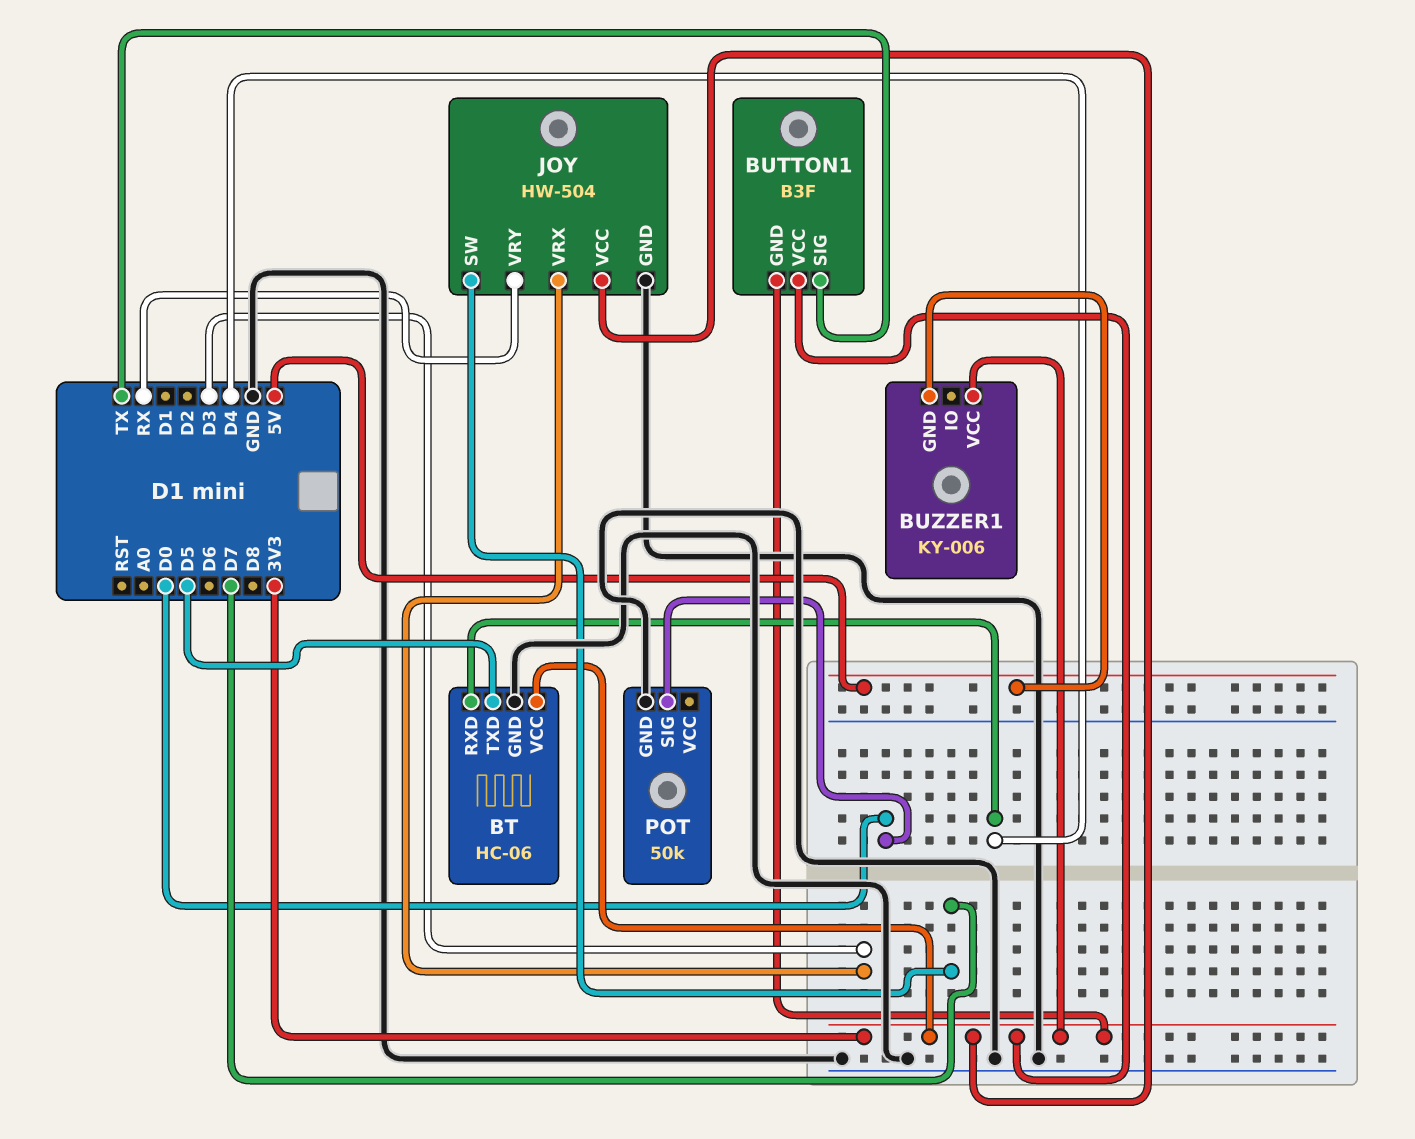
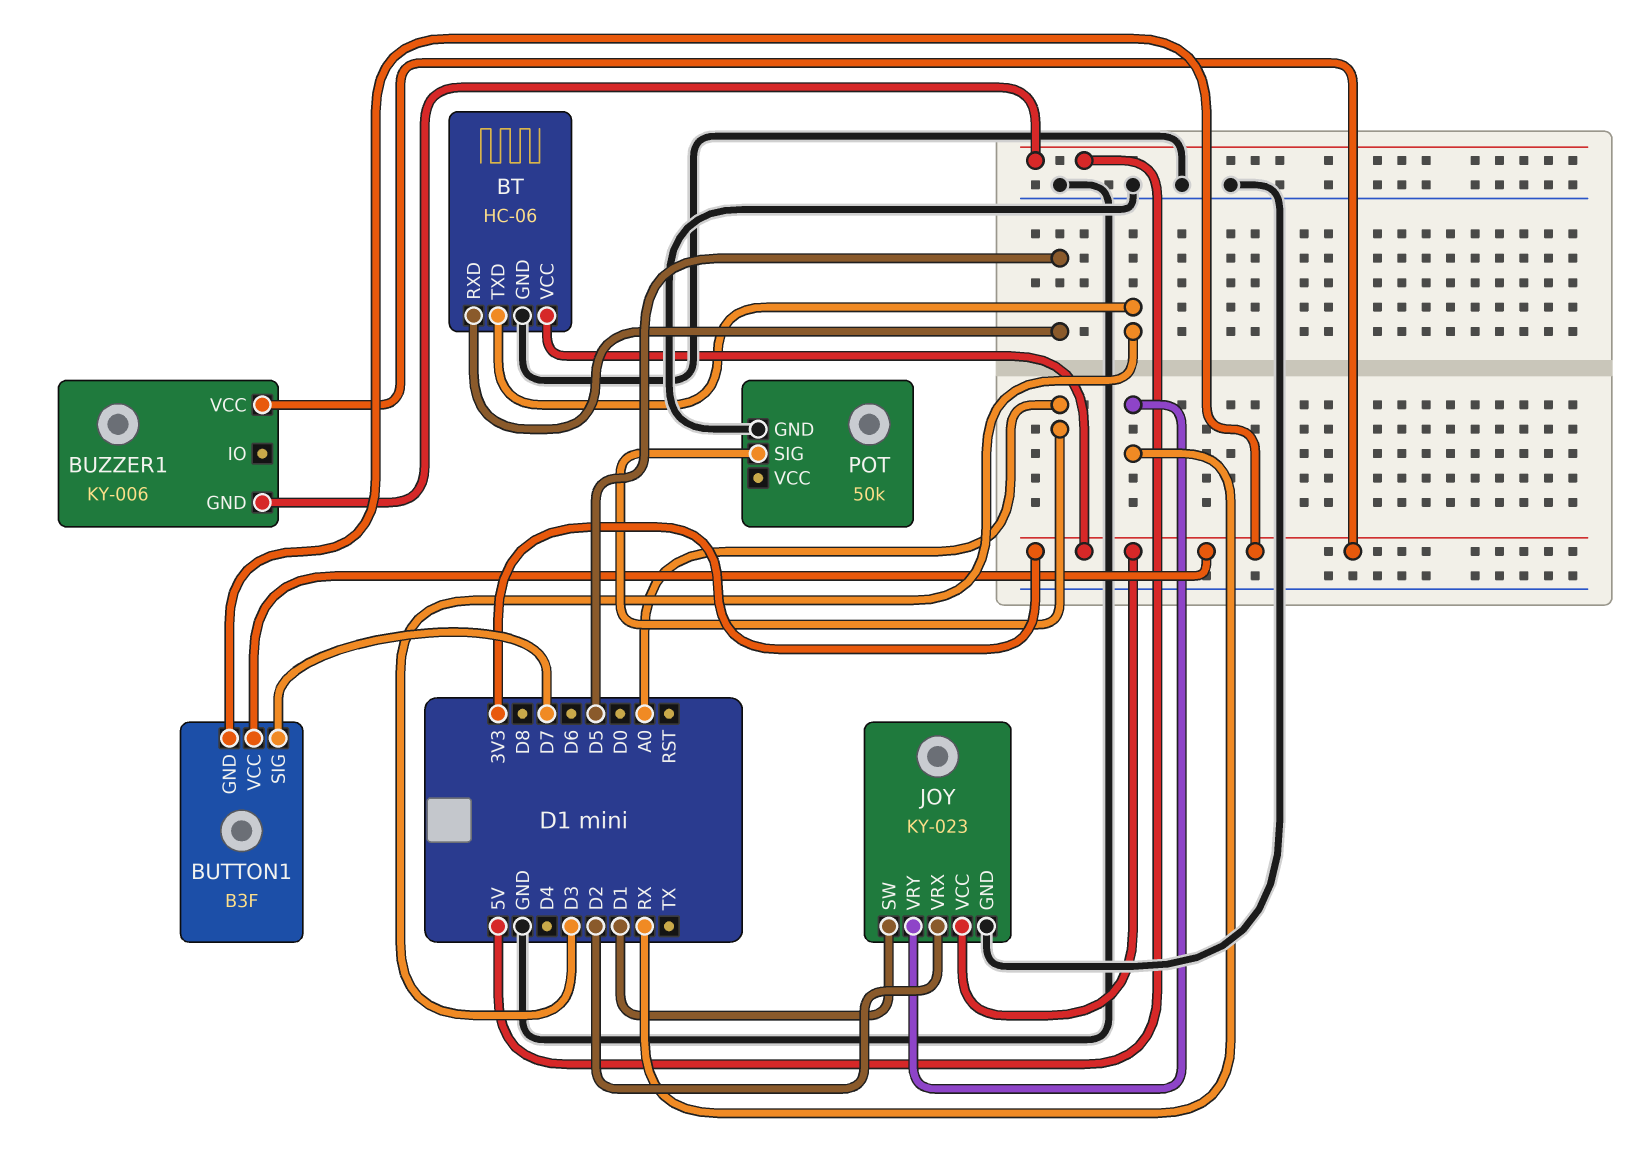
BT pin RXD: D4 -> D5
BT pin TXD: D5 -> D3
BUTTON1 pin SIG: TX -> D7
JOY: HW-504 -> KY-023
JOY pin SW: D7 -> D1
JOY pin VRX: D3 -> D2
POT pin SIG: D0 -> A0

